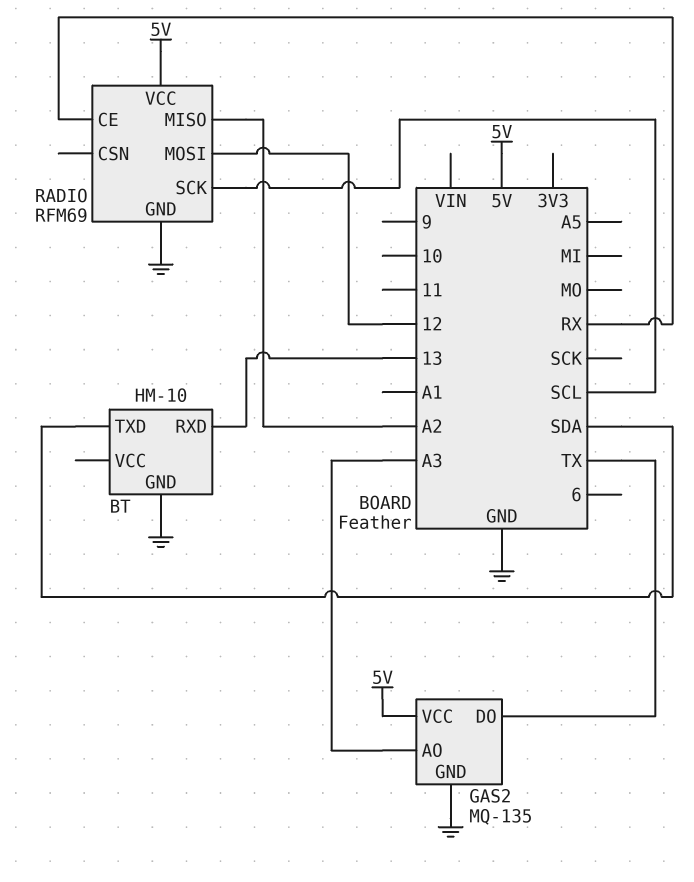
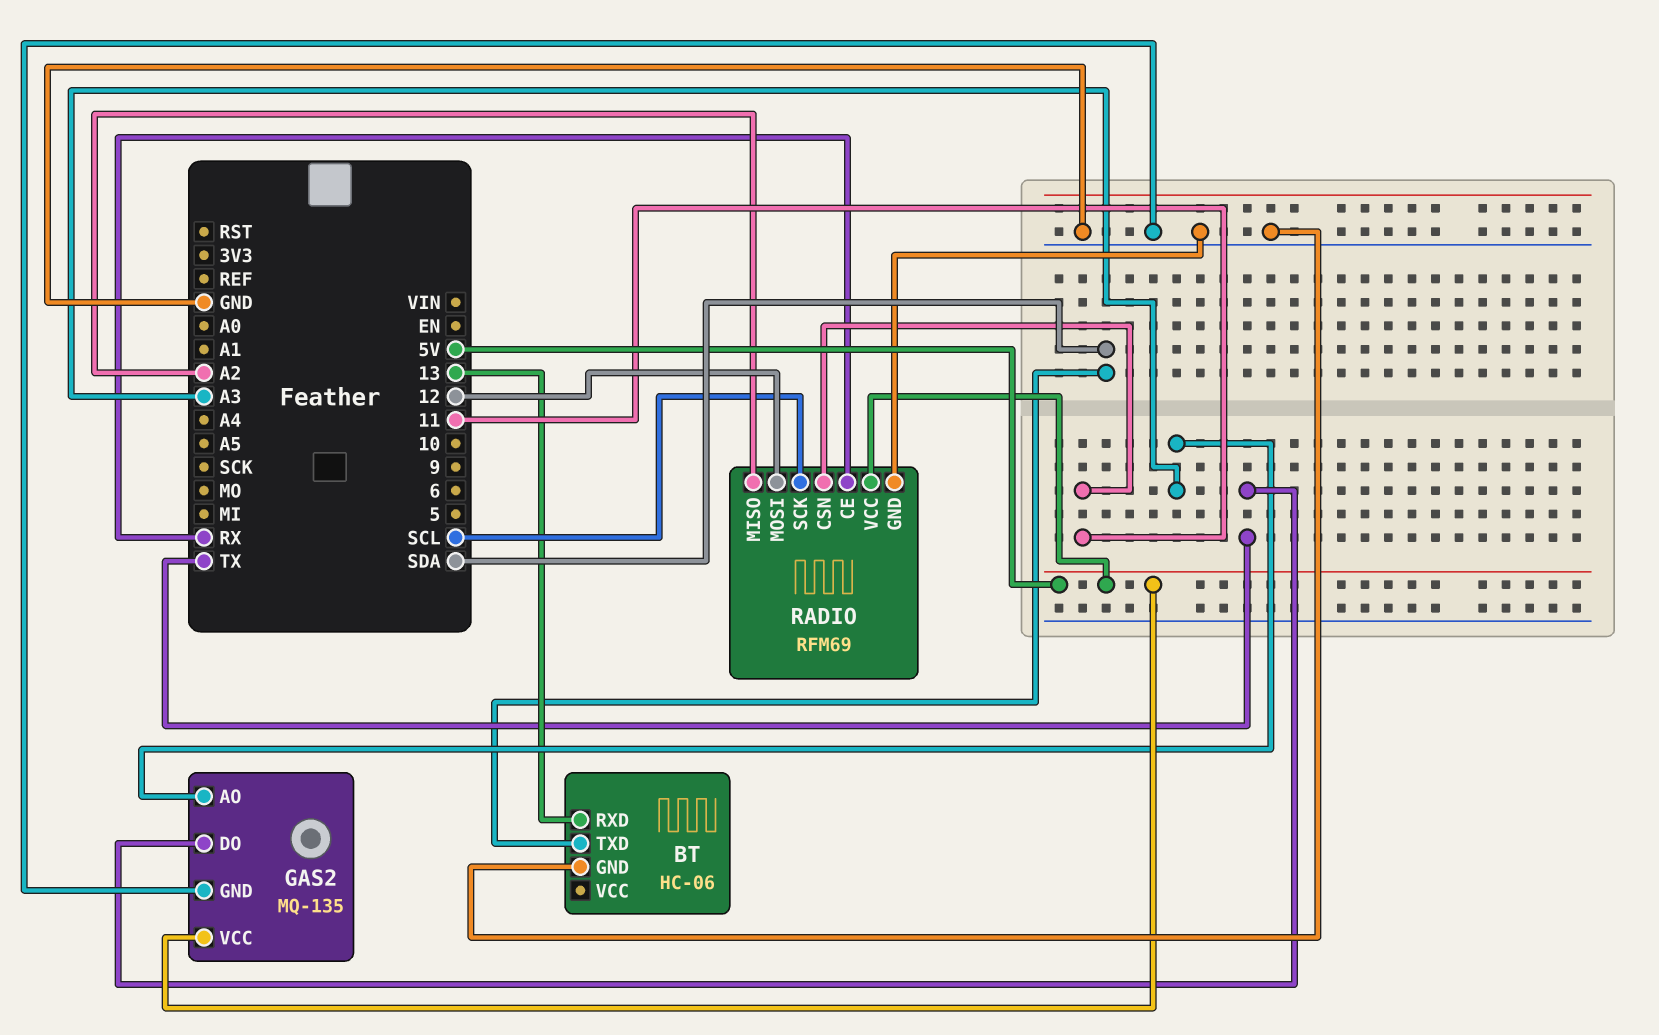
BT: HM-10 -> HC-06
RADIO pin CSN: none -> 11

